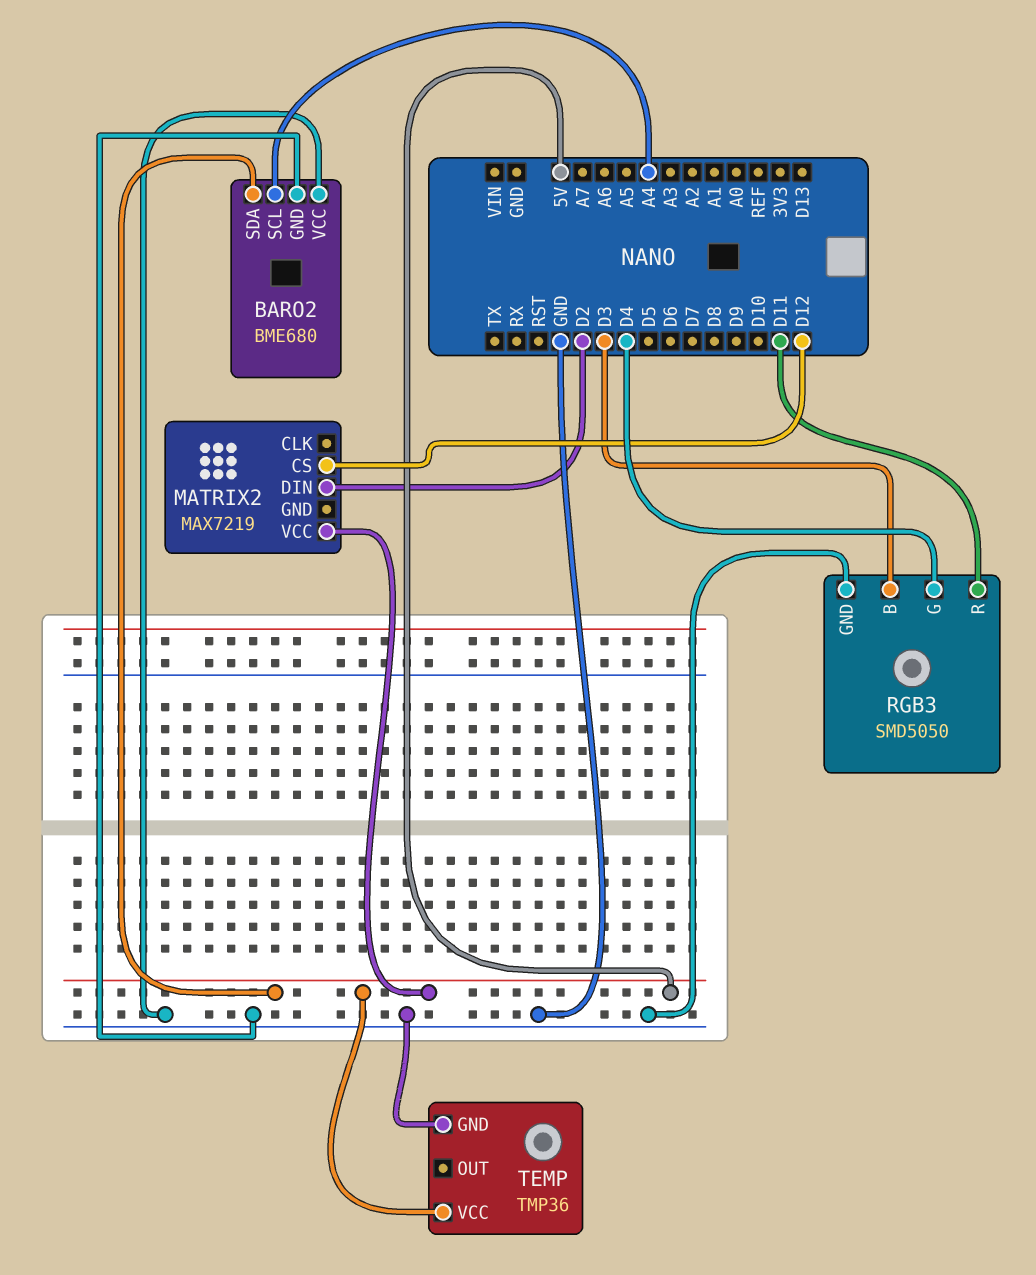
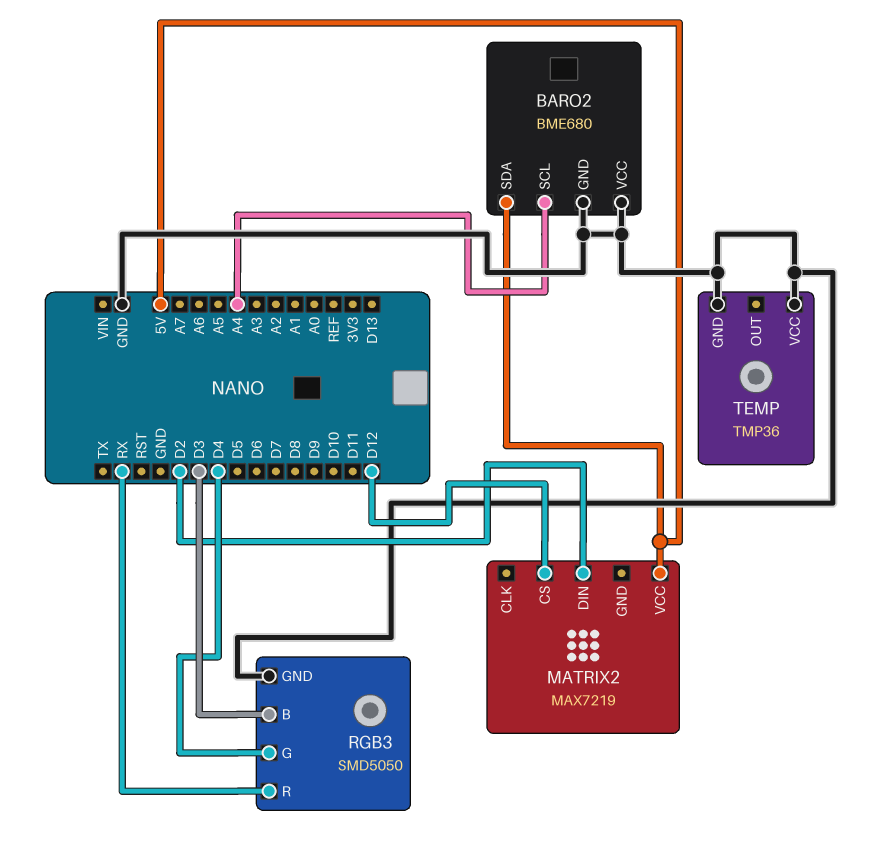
RGB3 pin R: D11 -> RX
TEMP pin VCC: 5V -> GND

